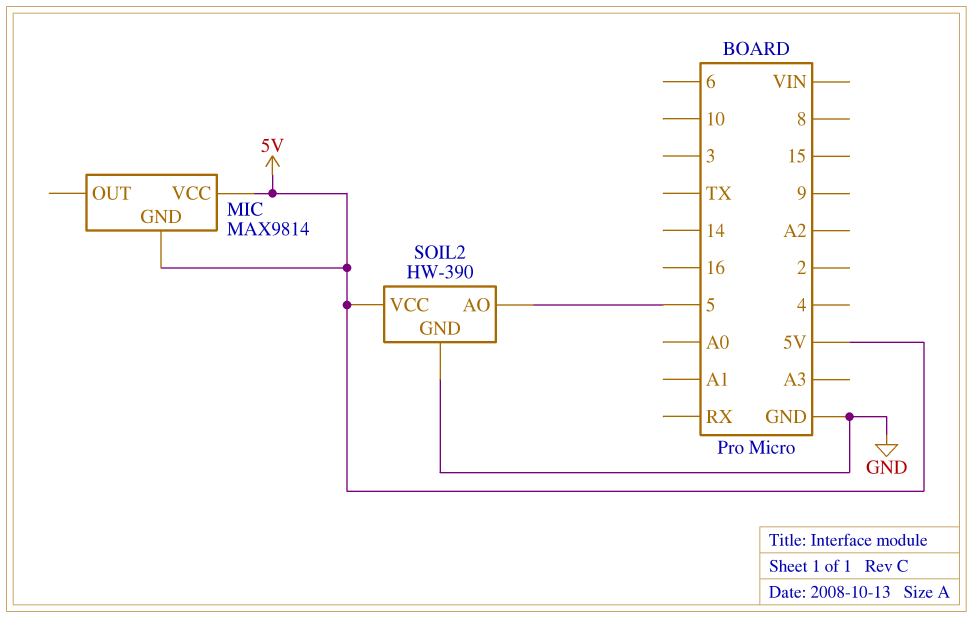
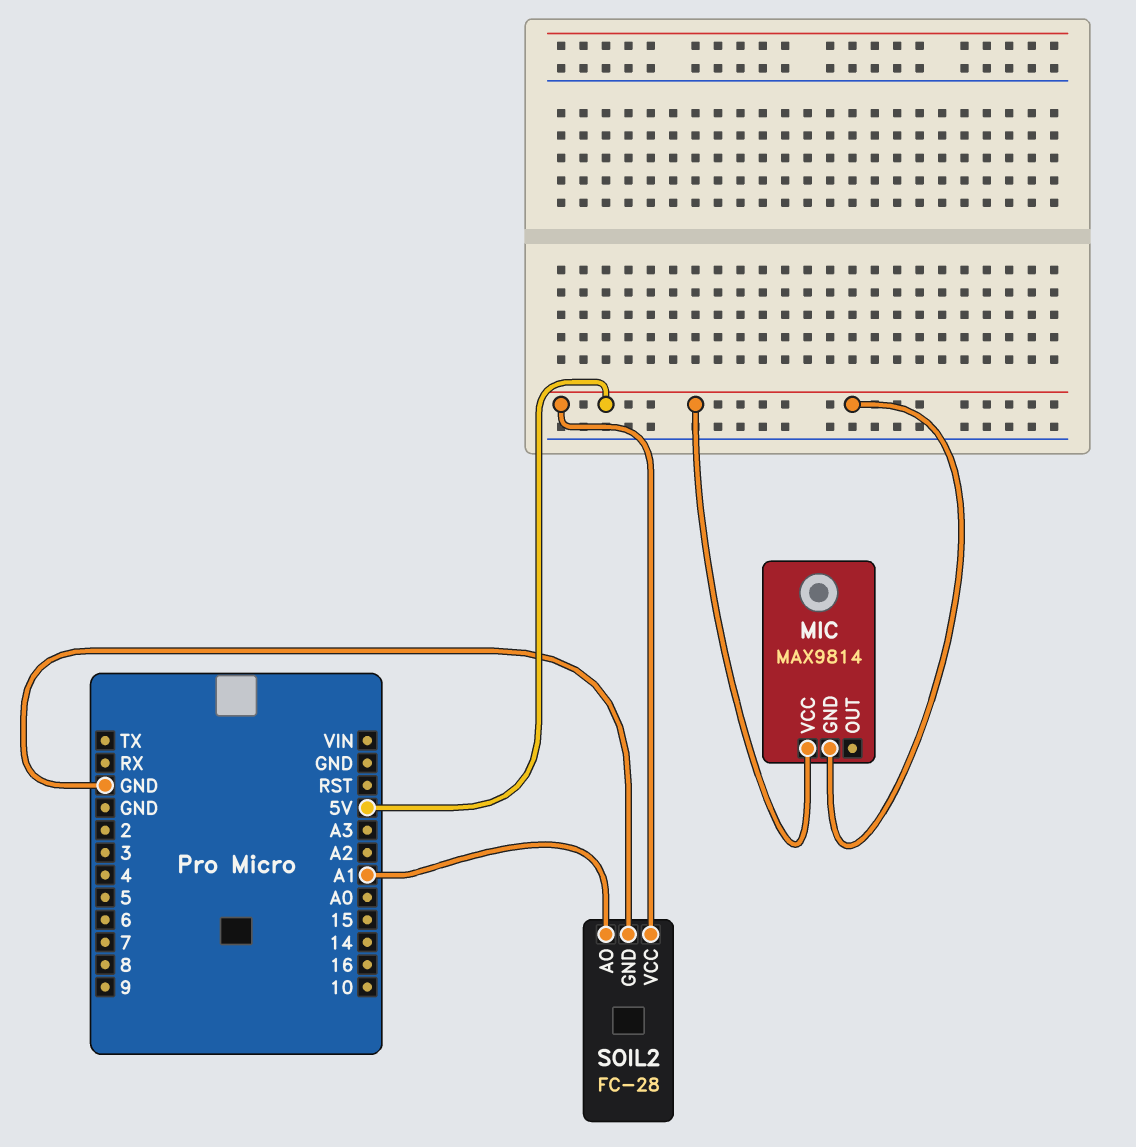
SOIL2: HW-390 -> FC-28
SOIL2 pin AO: 5 -> A1

